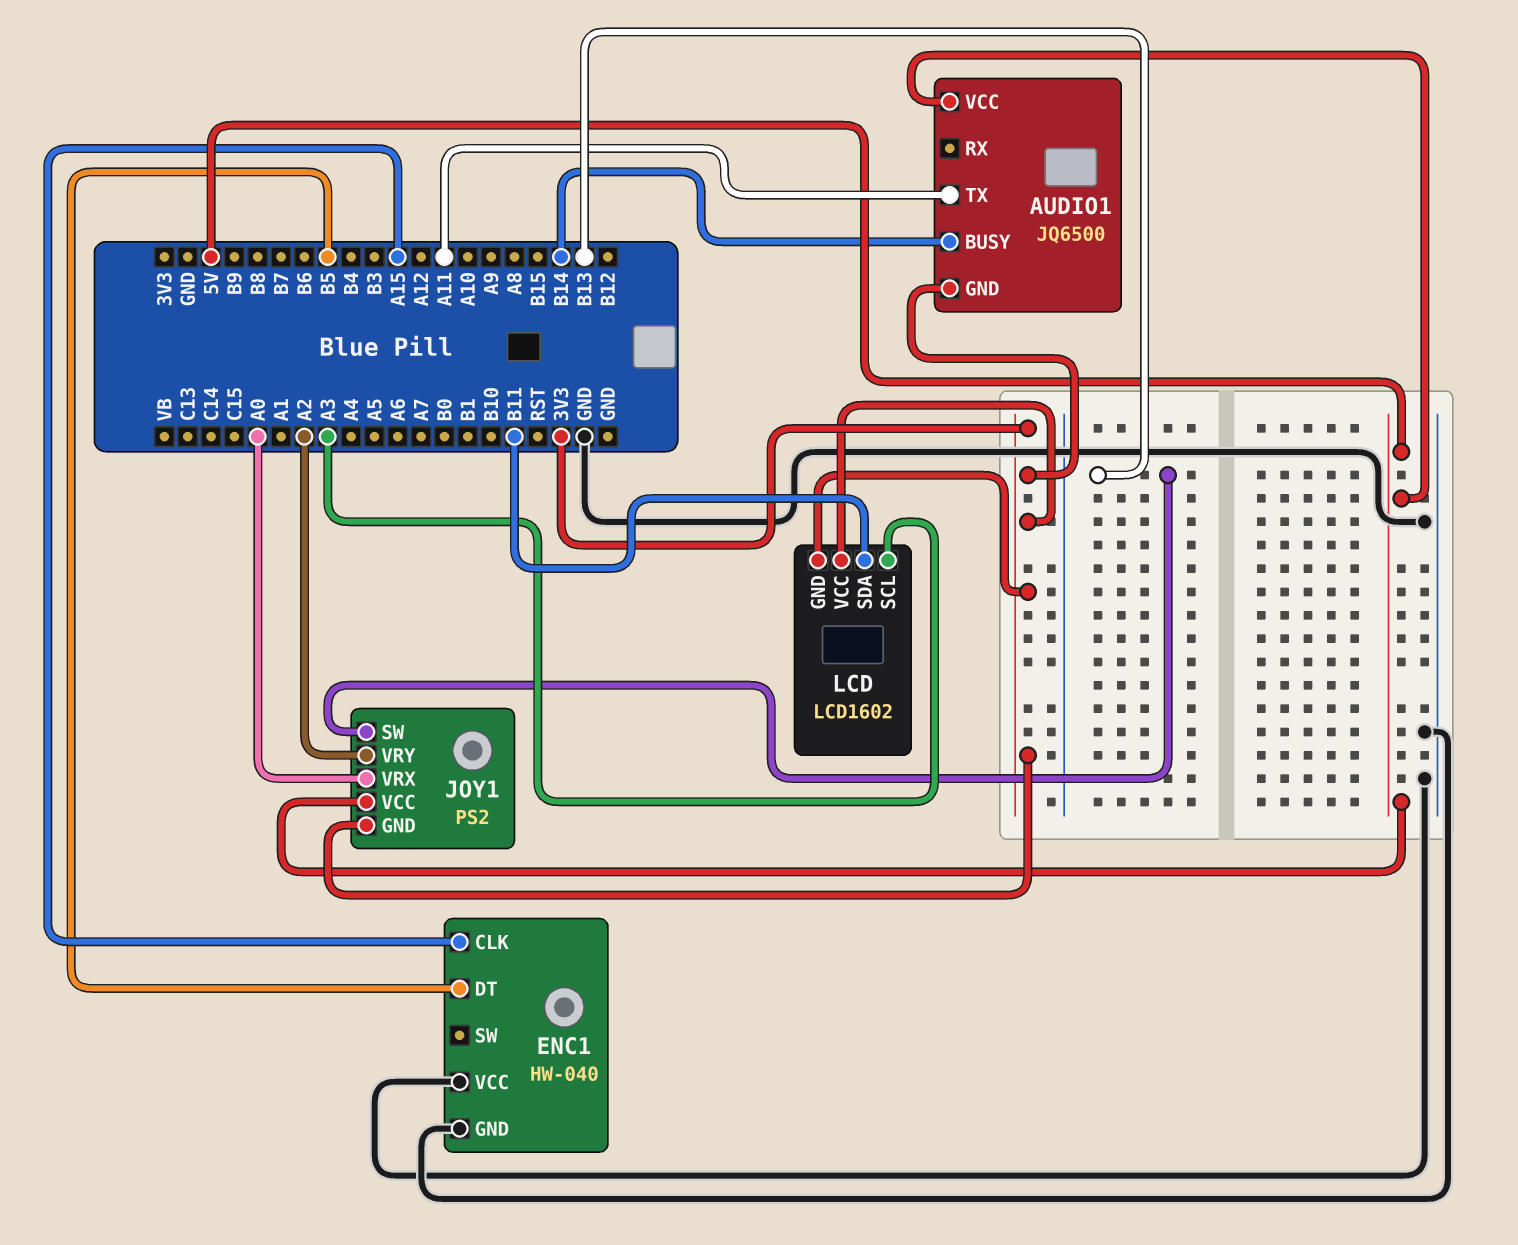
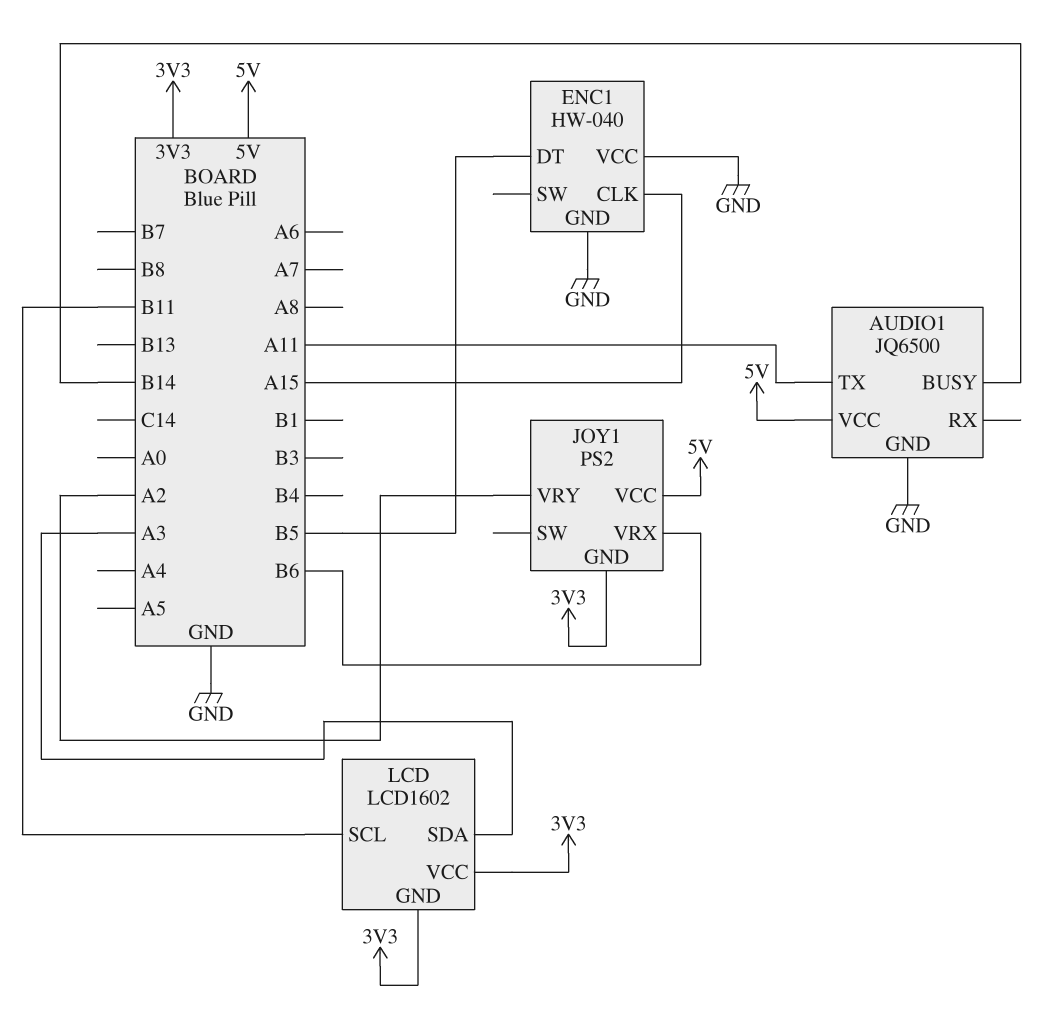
AUDIO1 pin GND: 3V3 -> GND
JOY1 pin SW: B13 -> none
JOY1 pin VRX: A0 -> B6
LCD pin SCL: A3 -> B11
LCD pin SDA: B11 -> A3

